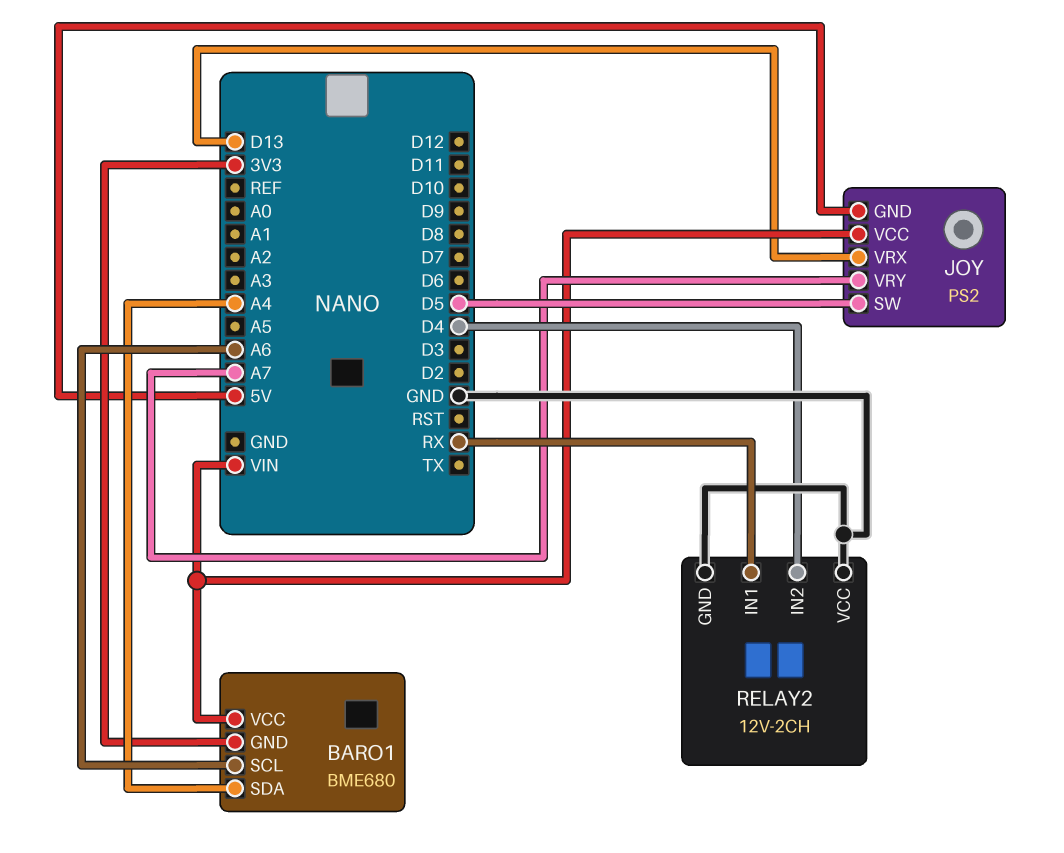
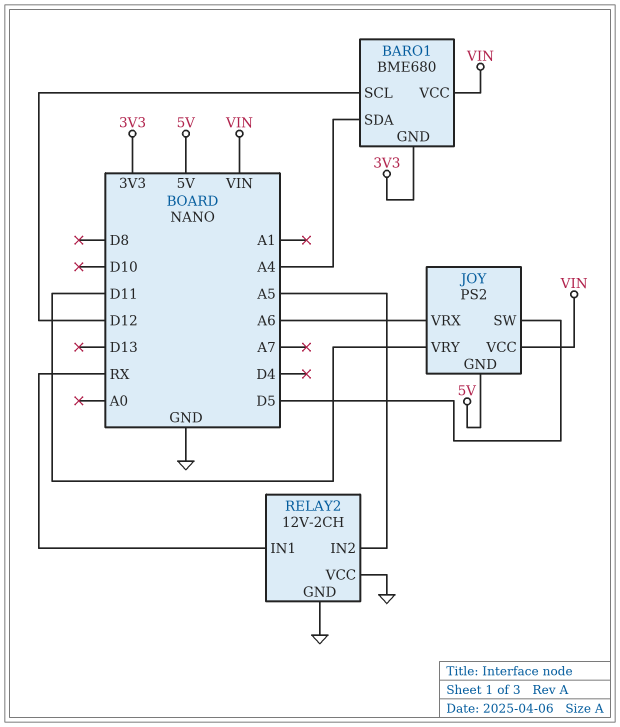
BARO1 pin SCL: A6 -> D12
JOY pin VRX: D13 -> A6
JOY pin VRY: A7 -> D11
RELAY2 pin IN2: D4 -> A5

